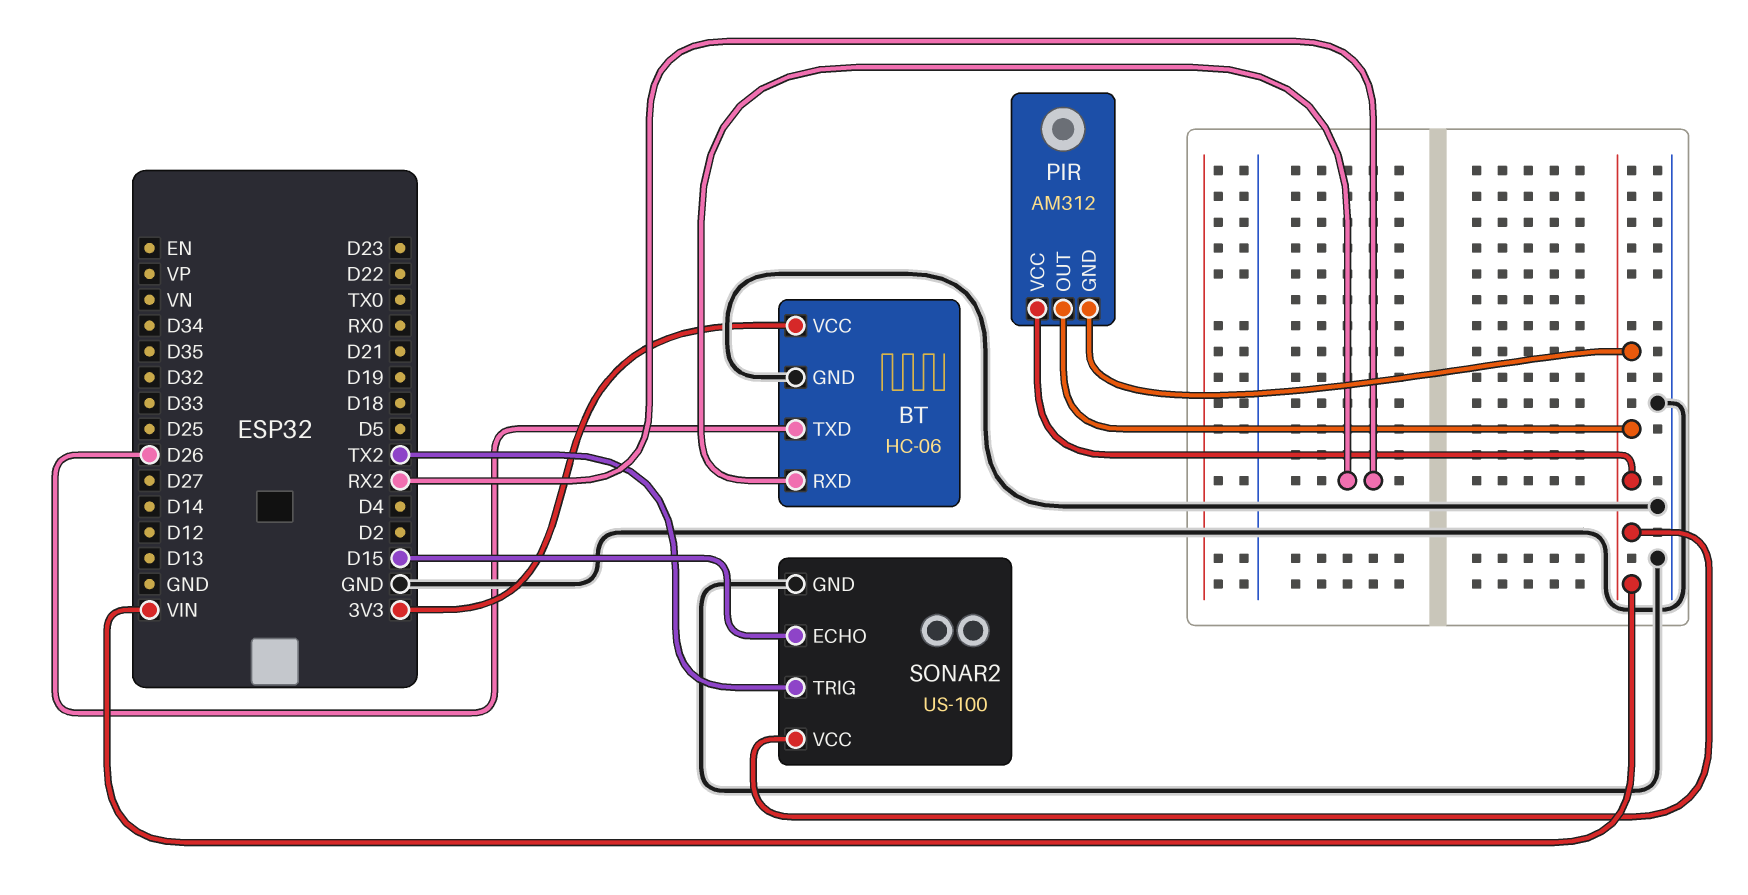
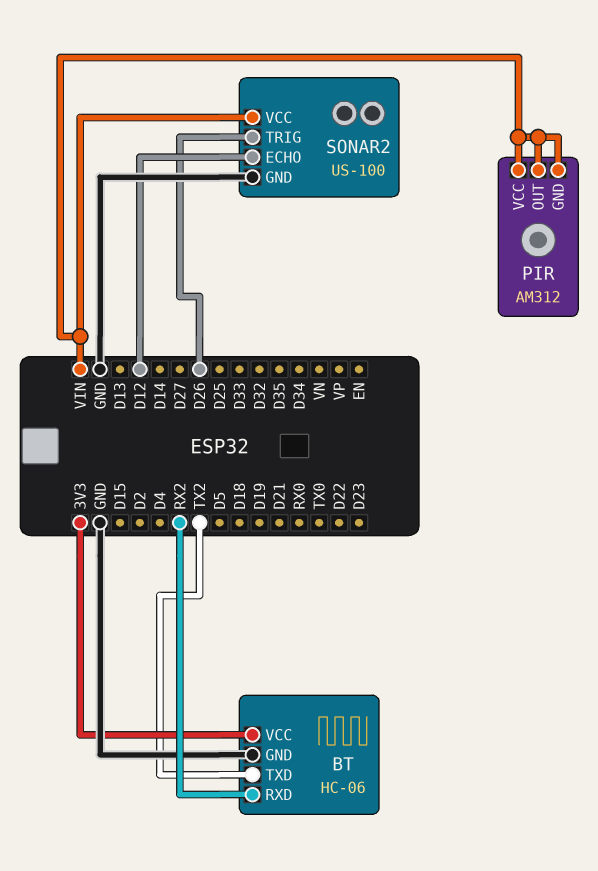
BT pin TXD: D26 -> TX2
SONAR2 pin ECHO: D15 -> D12
SONAR2 pin TRIG: TX2 -> D26

